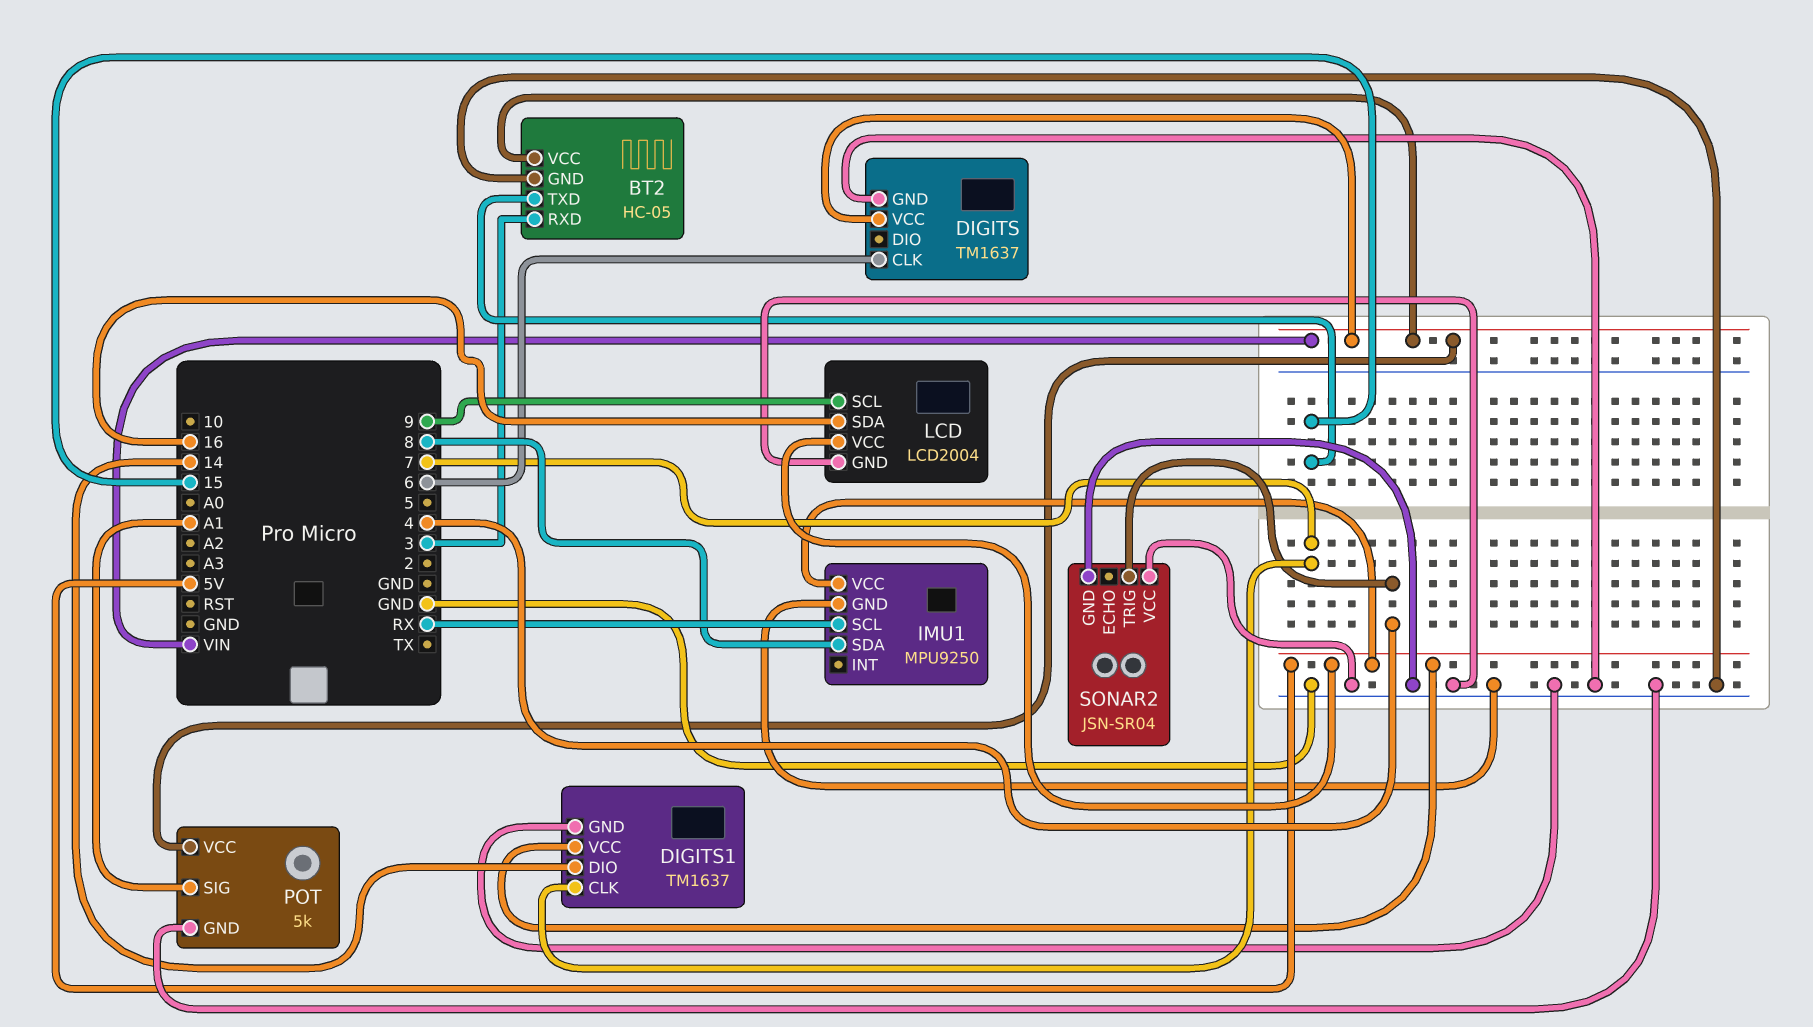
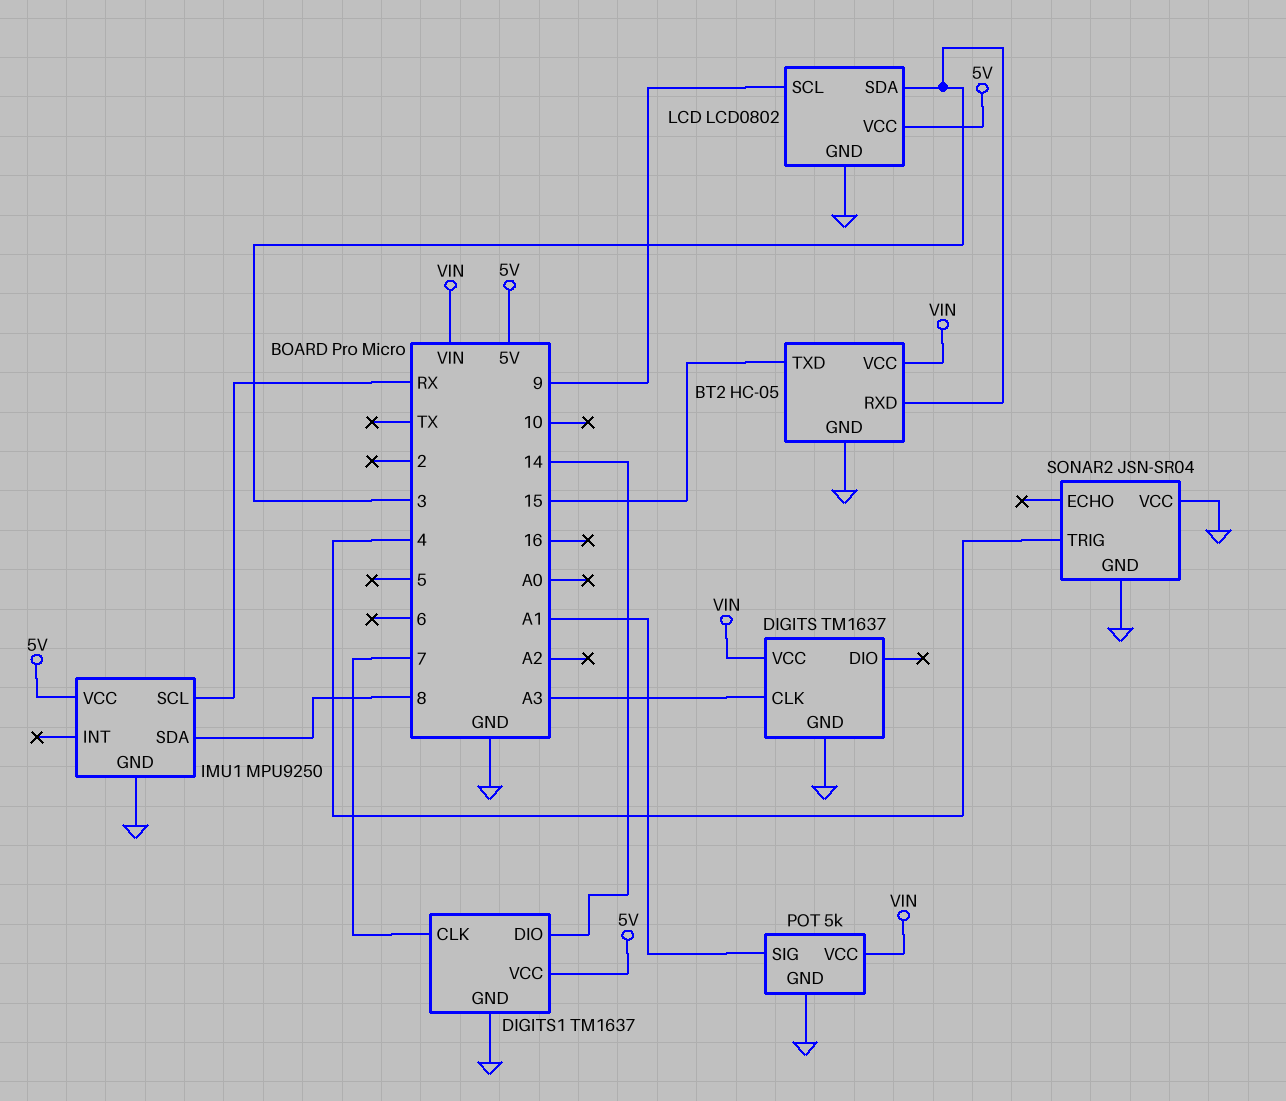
DIGITS pin CLK: 6 -> A3
LCD: LCD2004 -> LCD0802
LCD pin SDA: 16 -> 3

